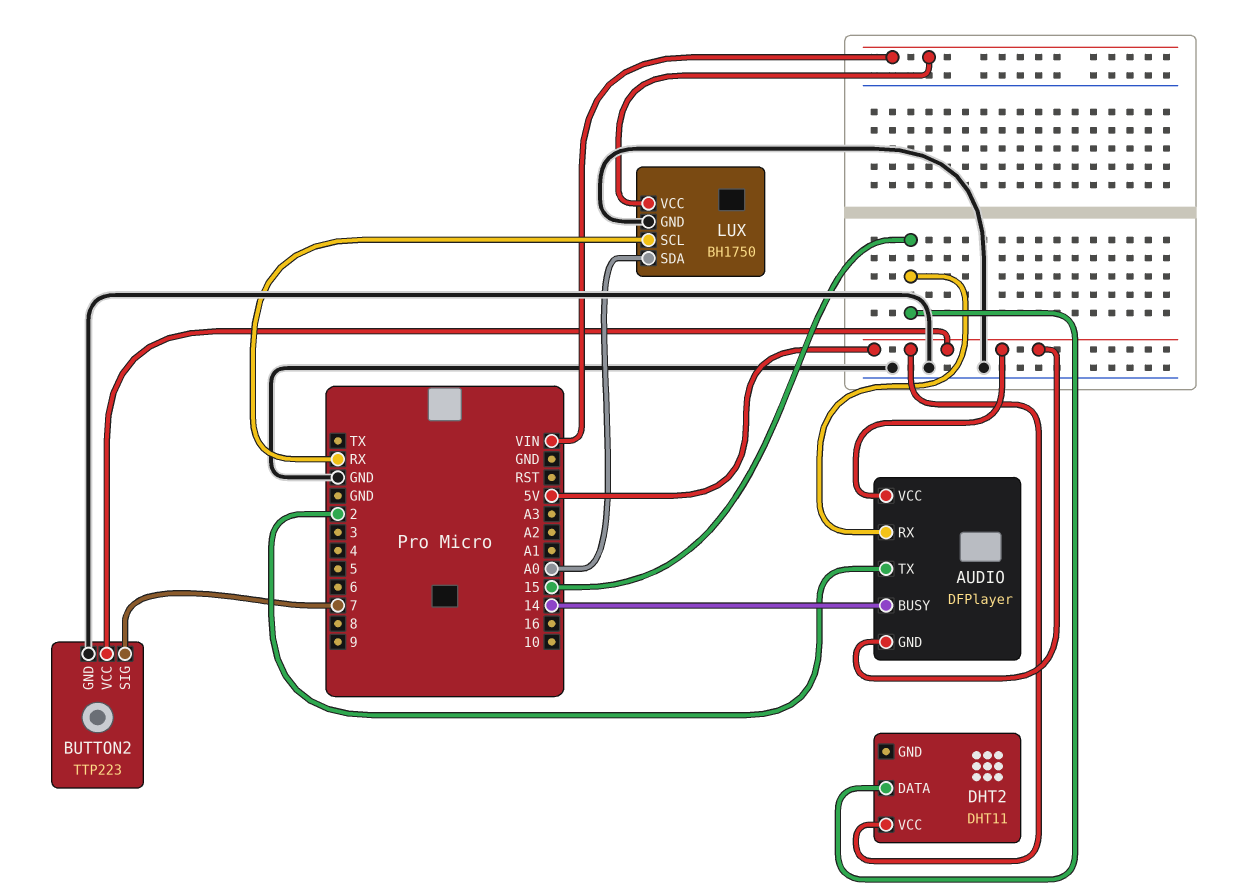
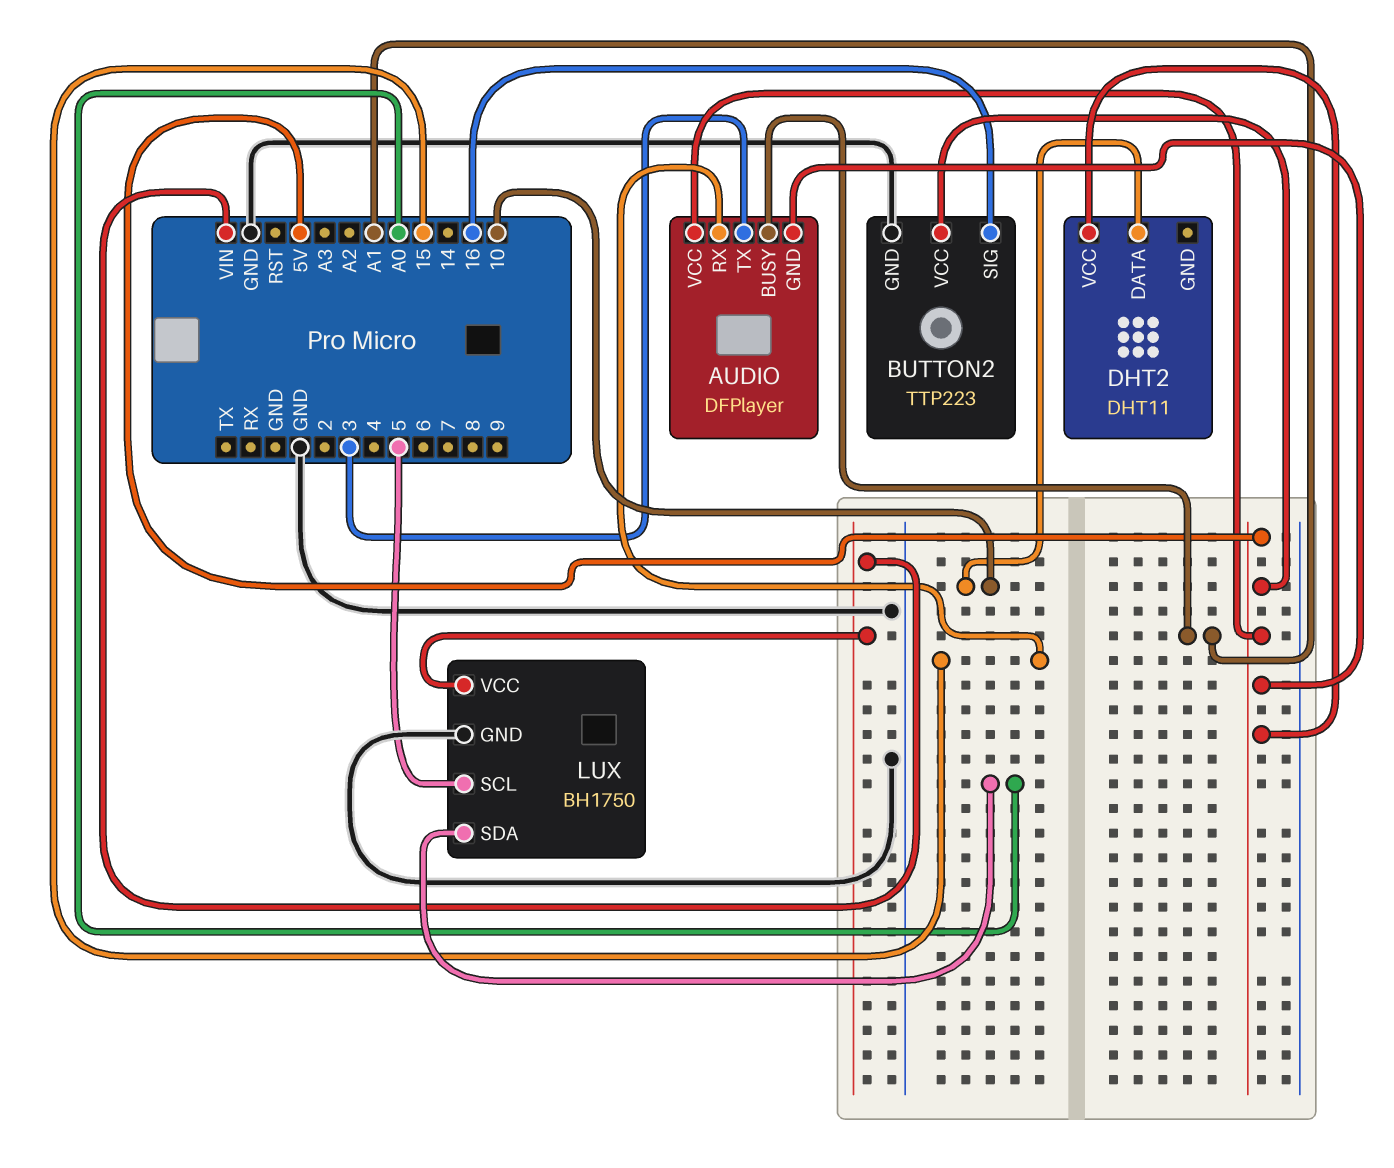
AUDIO pin BUSY: 14 -> A1
AUDIO pin TX: 2 -> 3
BUTTON2 pin SIG: 7 -> 16
DHT2 pin DATA: 15 -> 10
LUX pin SCL: RX -> 5

